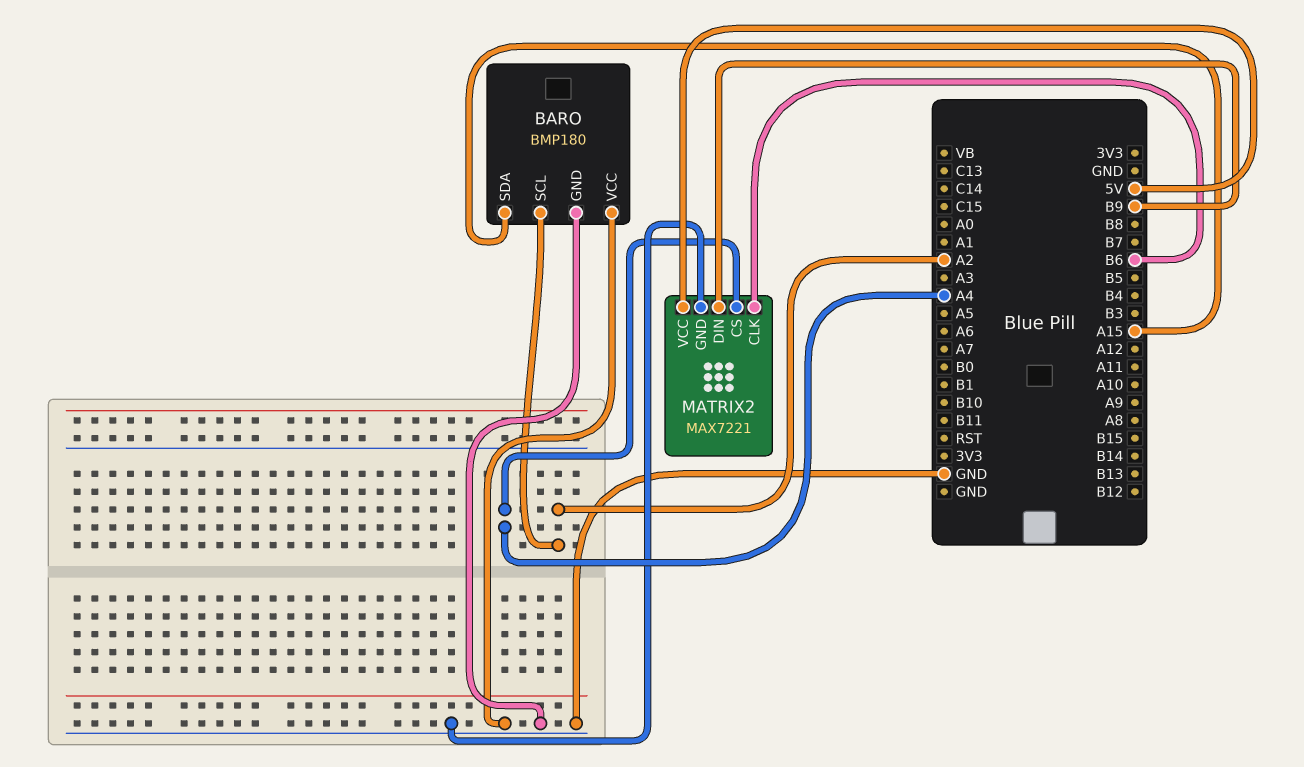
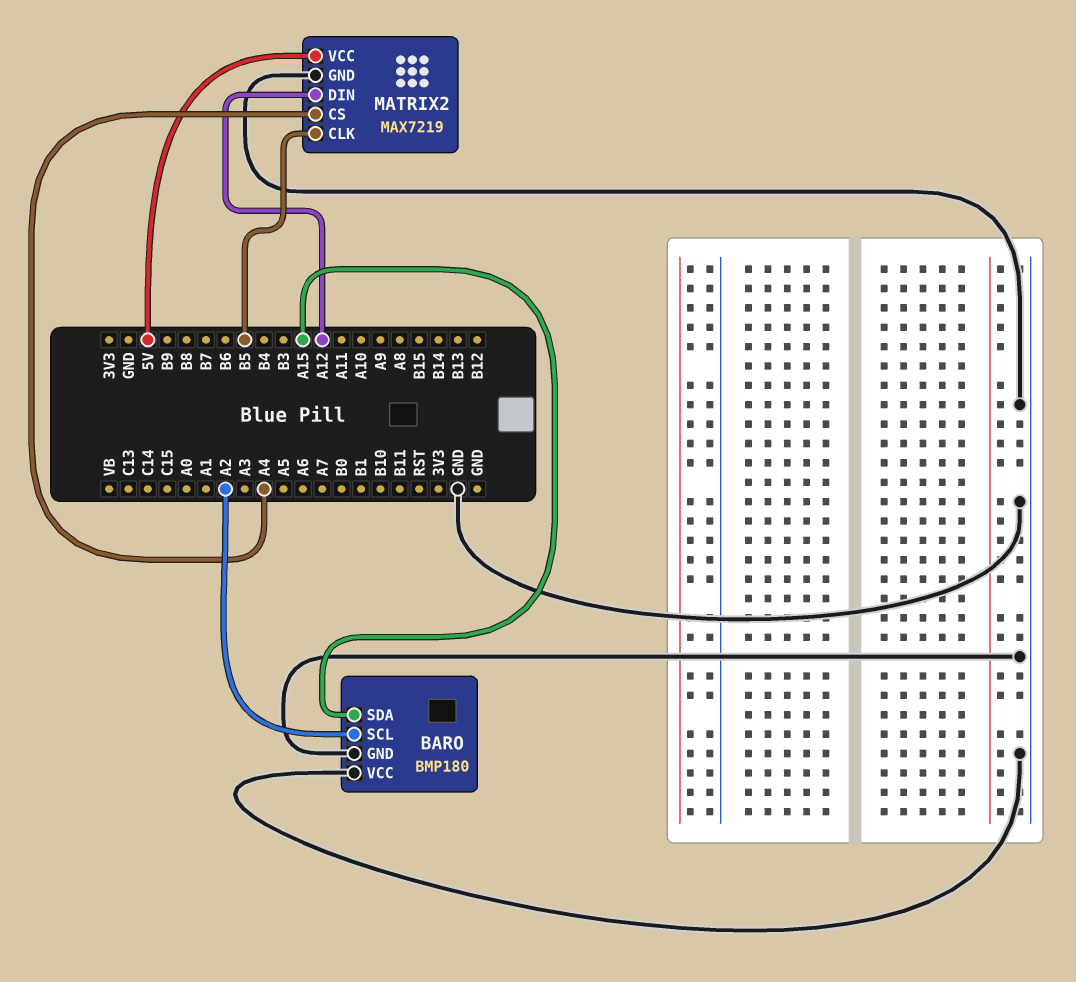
MATRIX2: MAX7221 -> MAX7219
MATRIX2 pin CLK: B6 -> B5
MATRIX2 pin DIN: B9 -> A12

